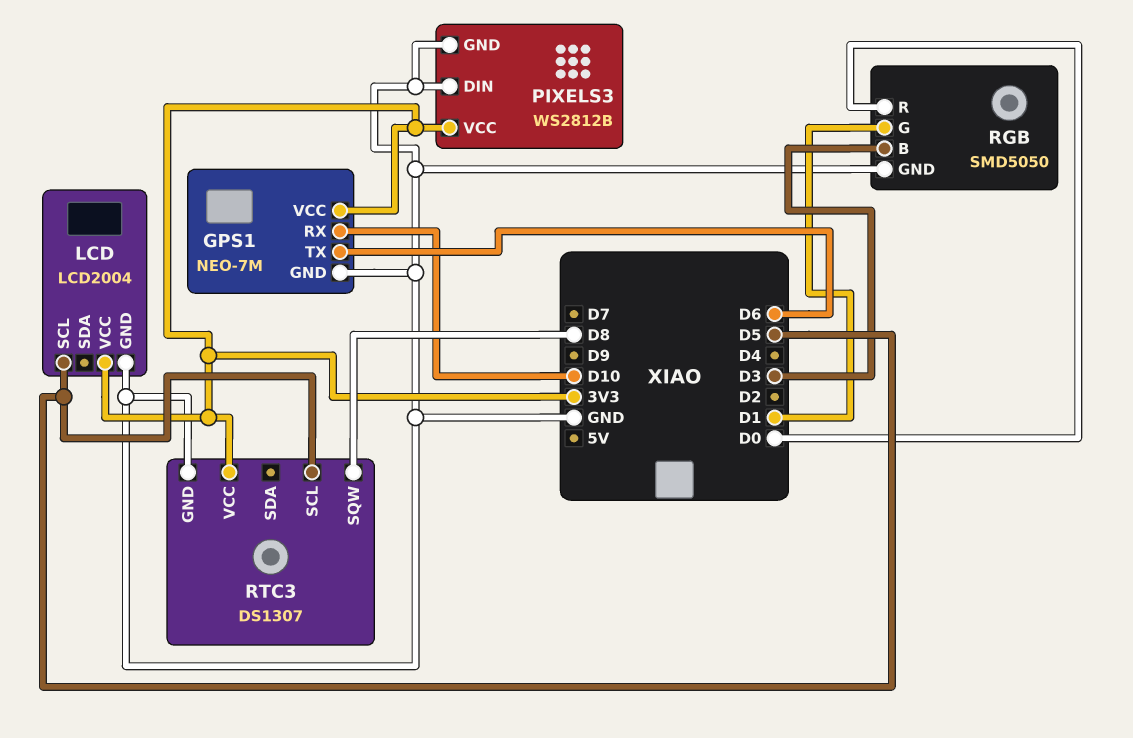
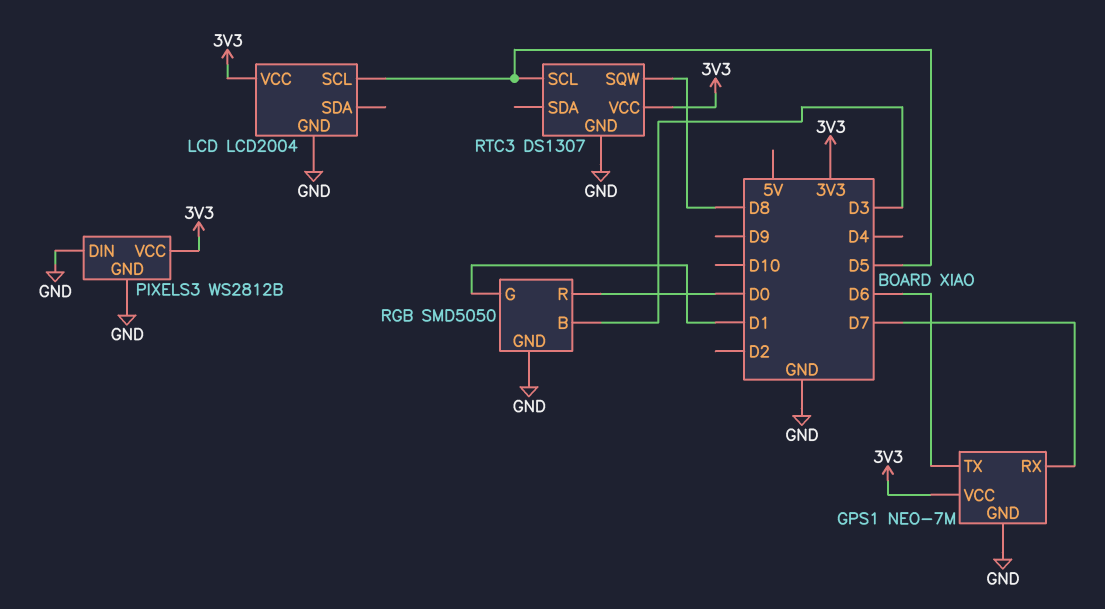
GPS1 pin RX: D10 -> D7

